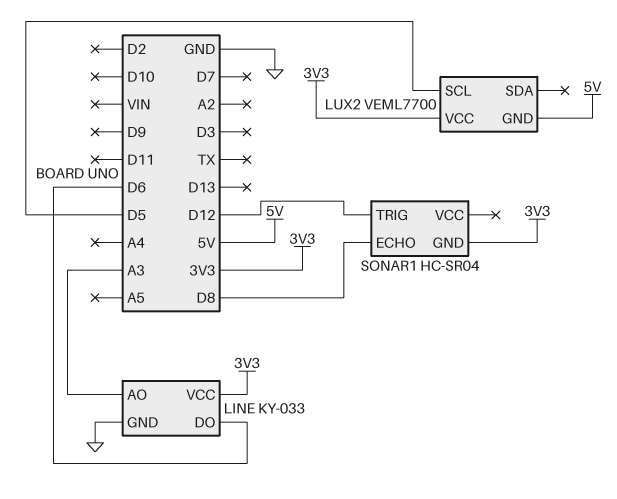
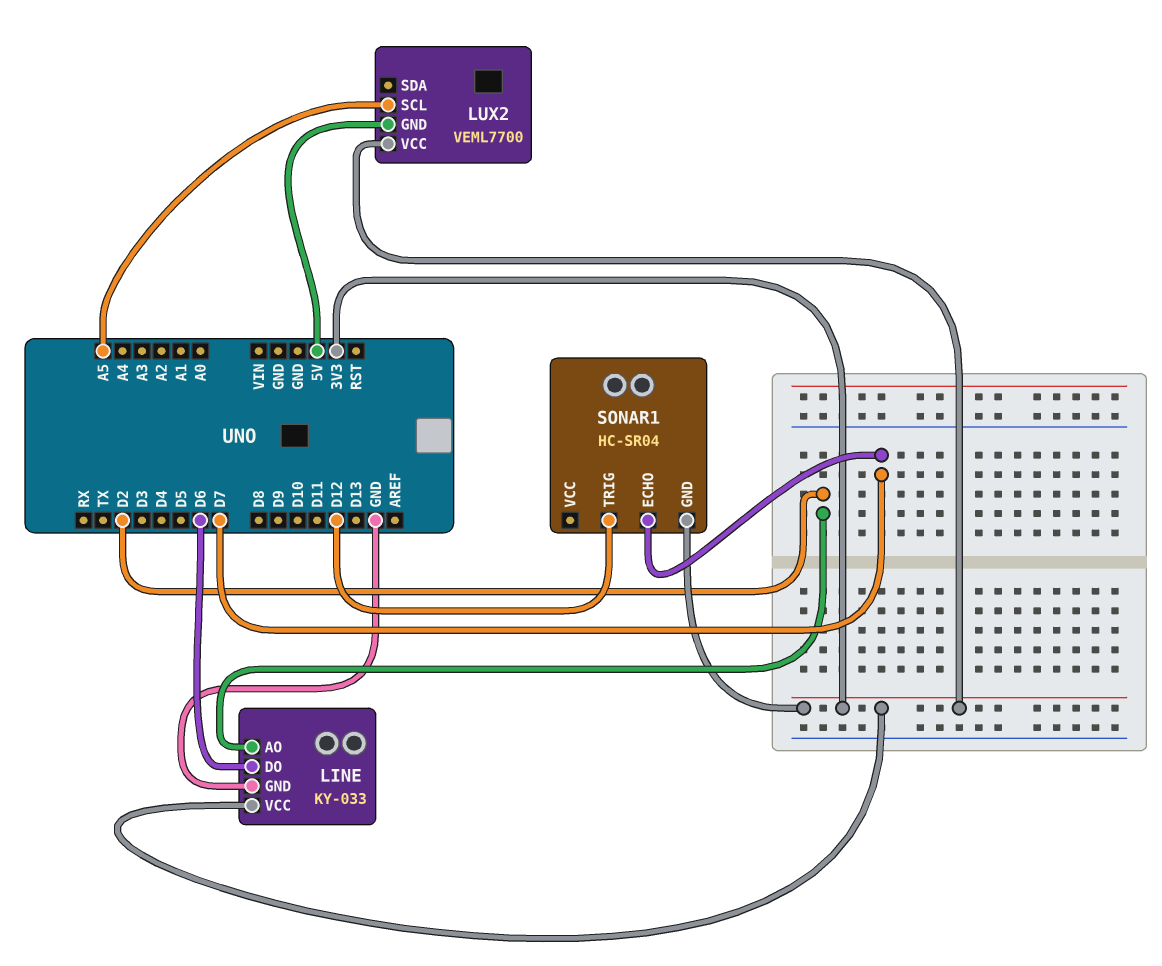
LINE pin AO: A3 -> D2
LUX2 pin SCL: D5 -> A5
SONAR1 pin ECHO: D8 -> D7

